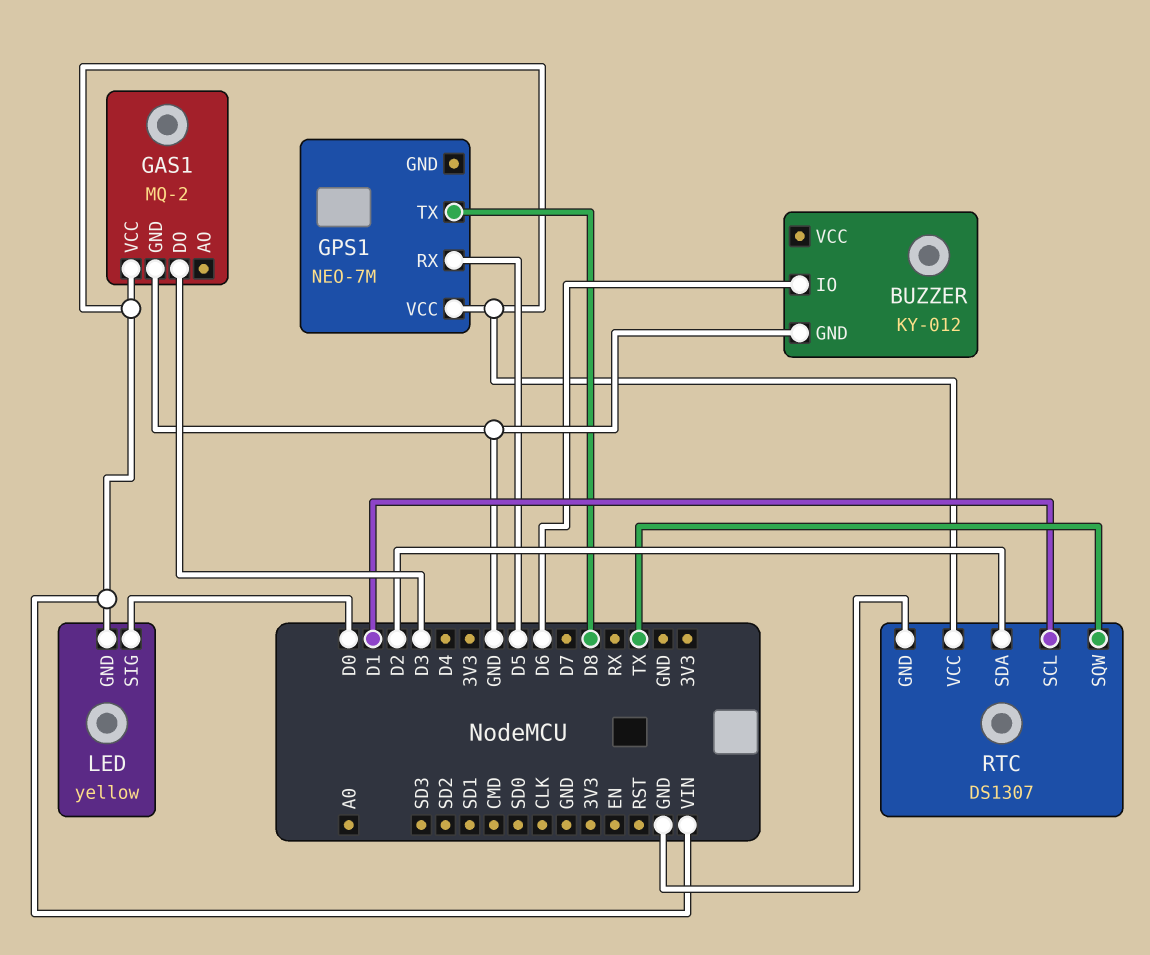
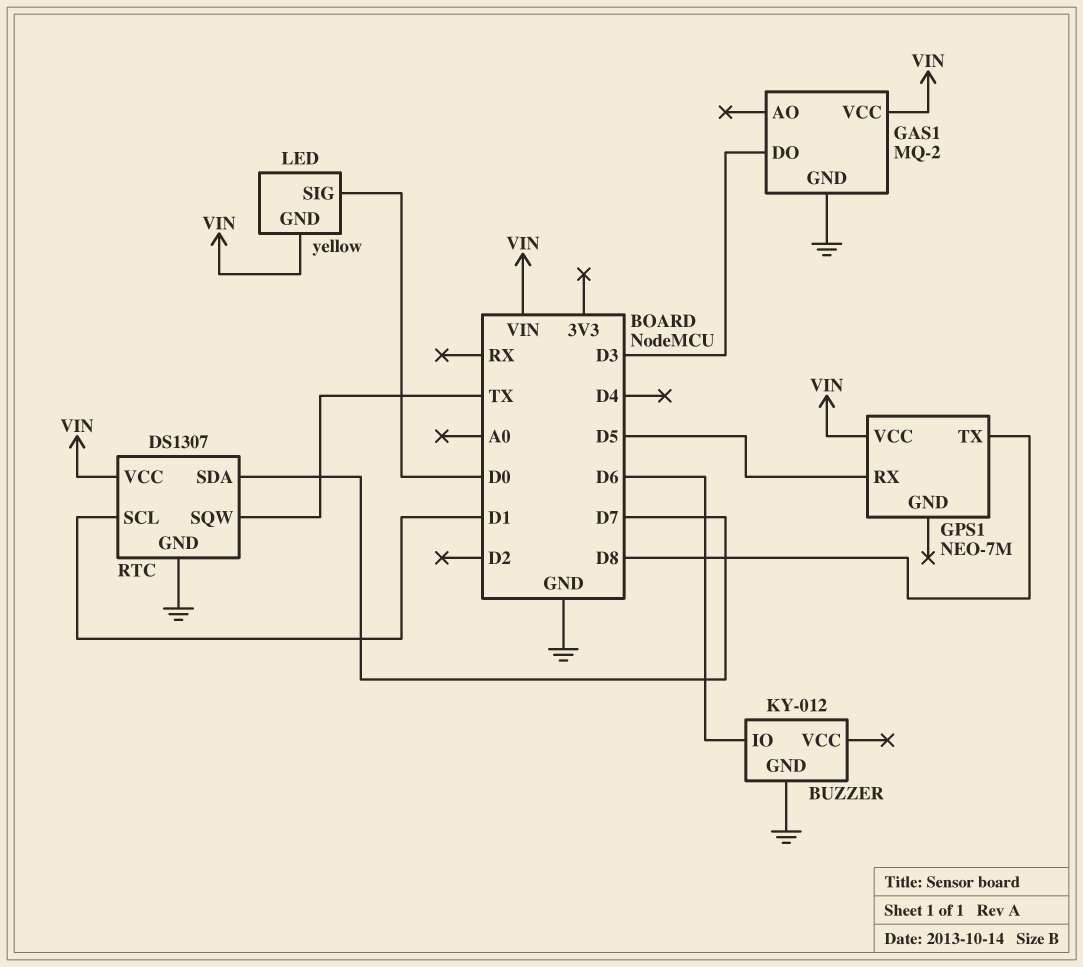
RTC pin SDA: D2 -> D7

